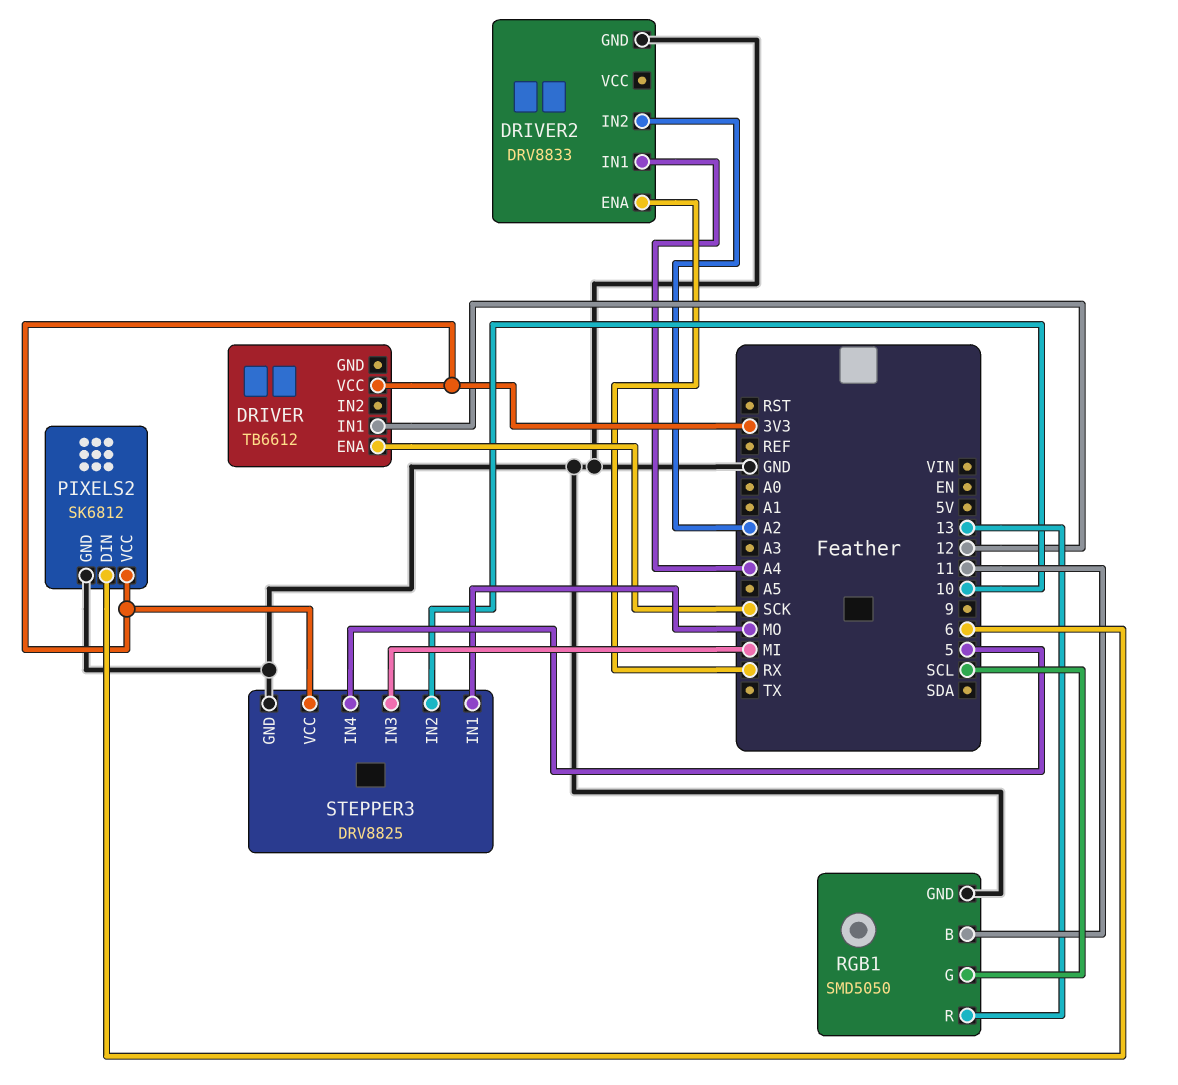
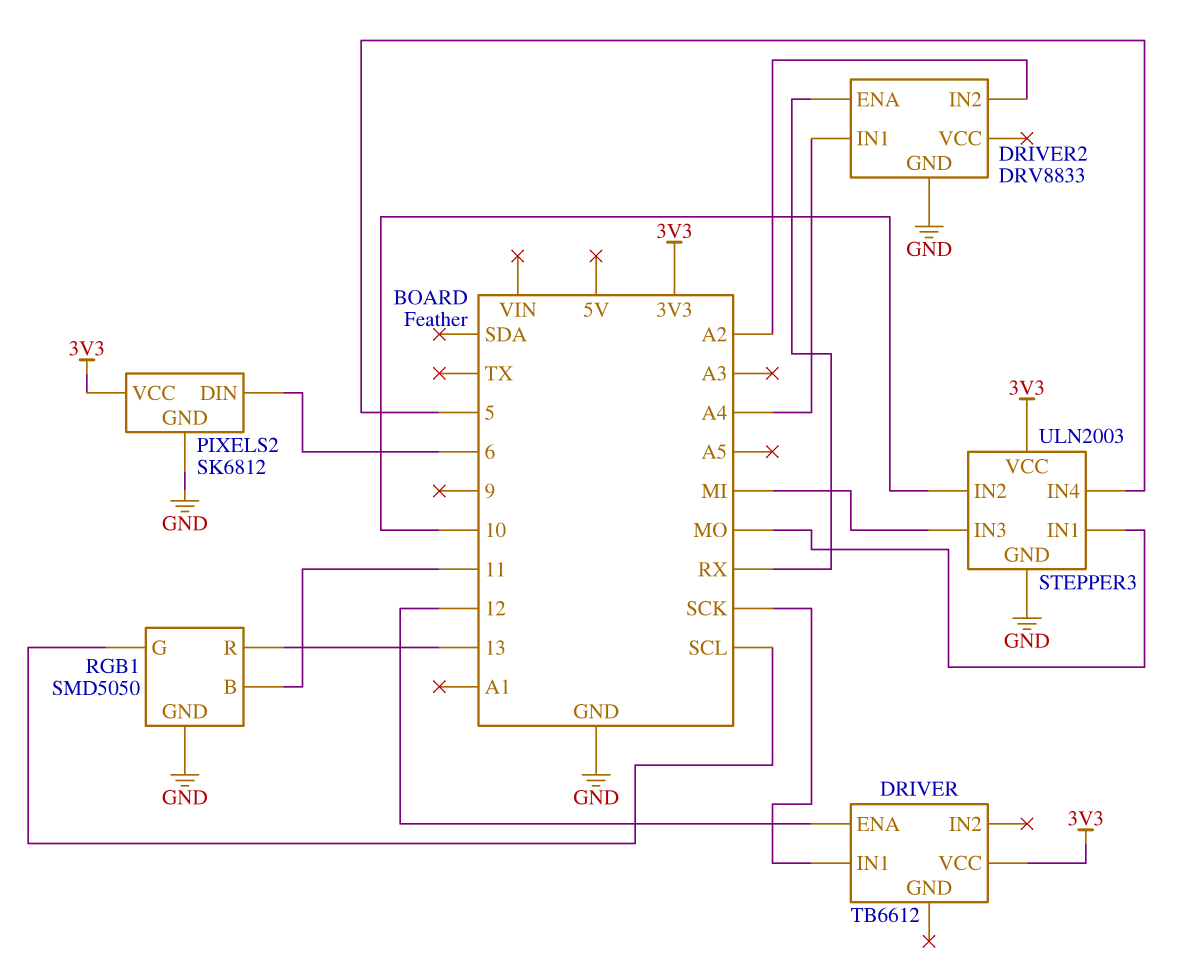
DRIVER pin ENA: SCK -> 12
DRIVER pin IN1: 12 -> SCK
STEPPER3: DRV8825 -> ULN2003

